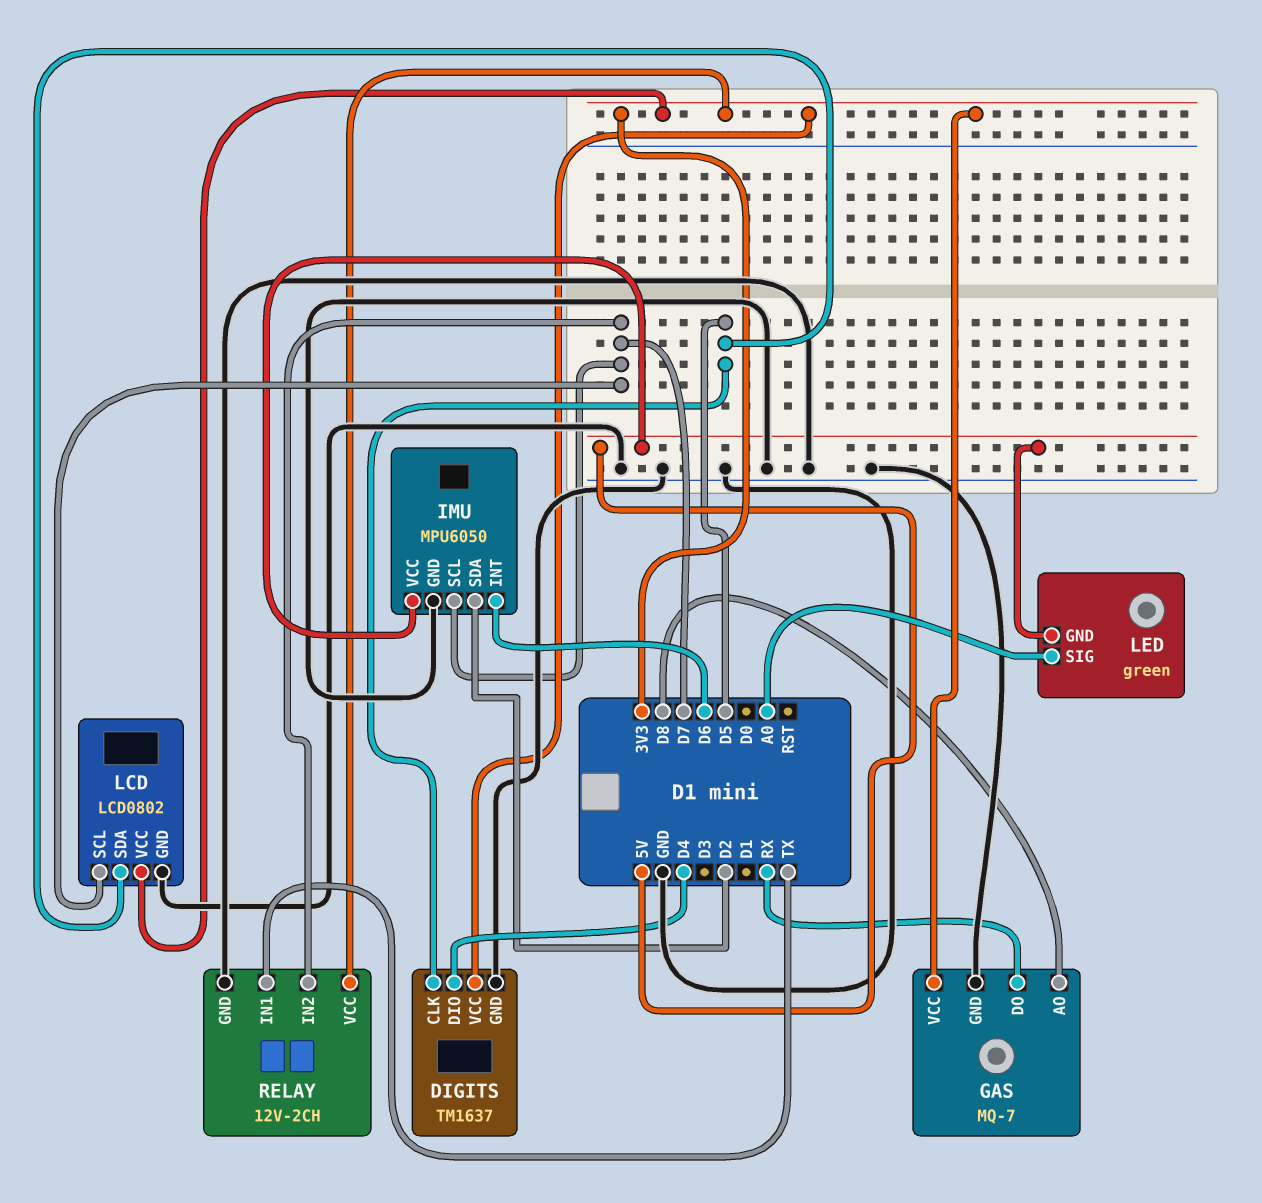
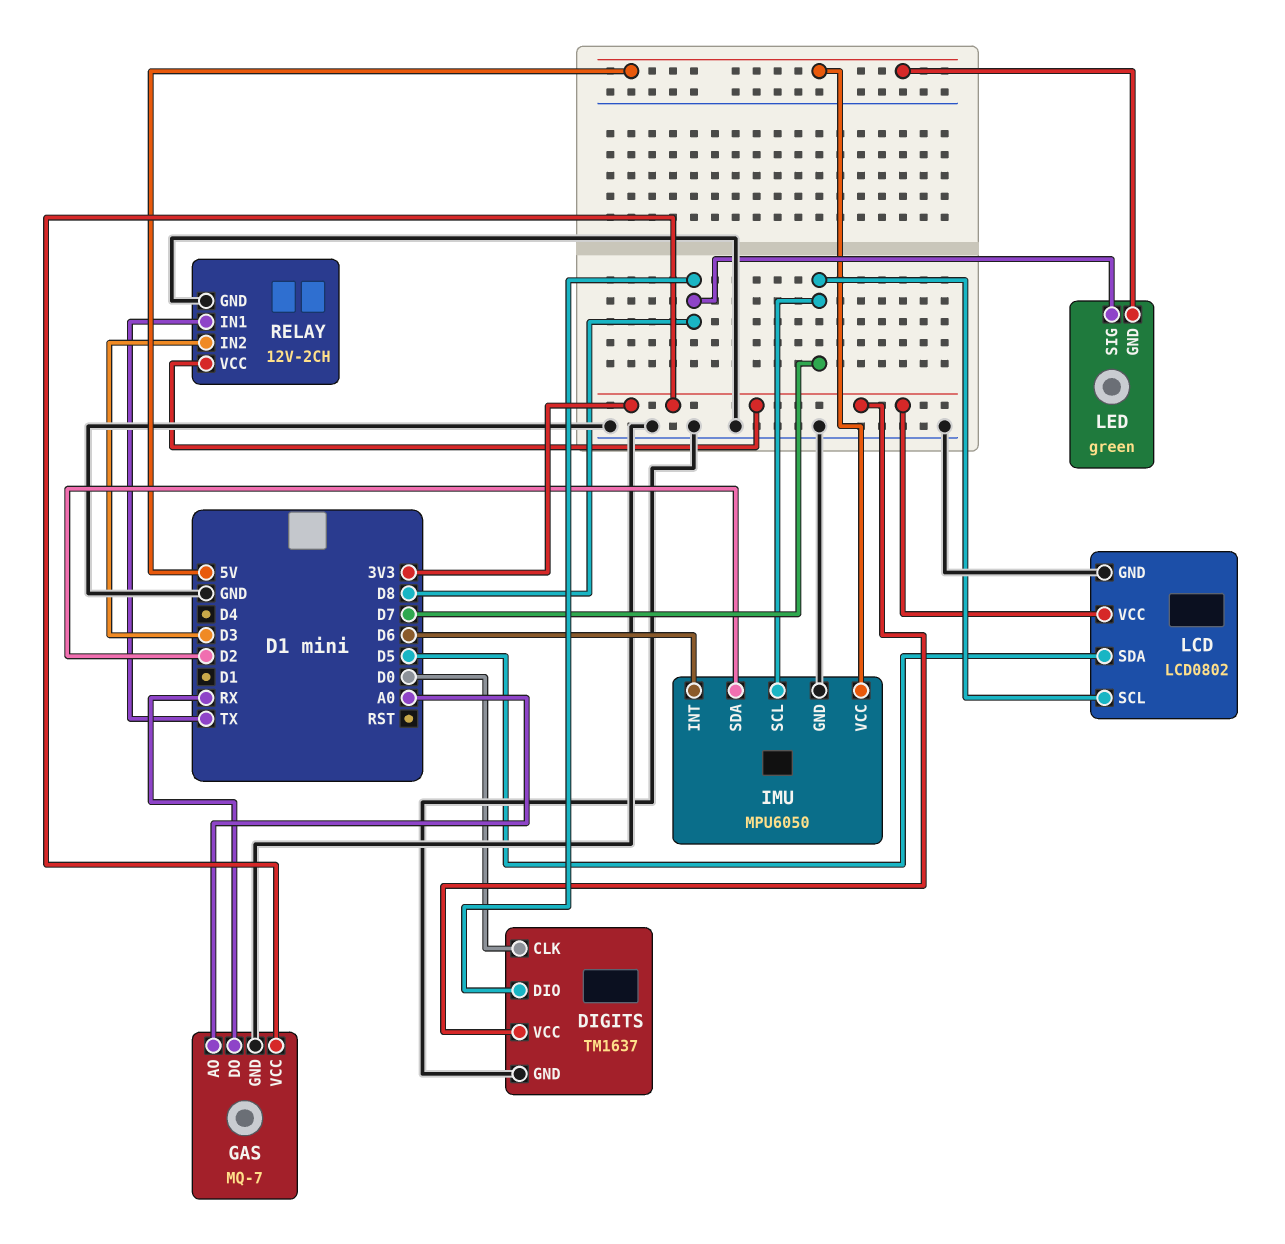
DIGITS pin CLK: D5 -> D0
DIGITS pin DIO: D4 -> D8
GAS pin AO: D8 -> A0
LED pin SIG: A0 -> D8
RELAY pin IN2: D7 -> D3

